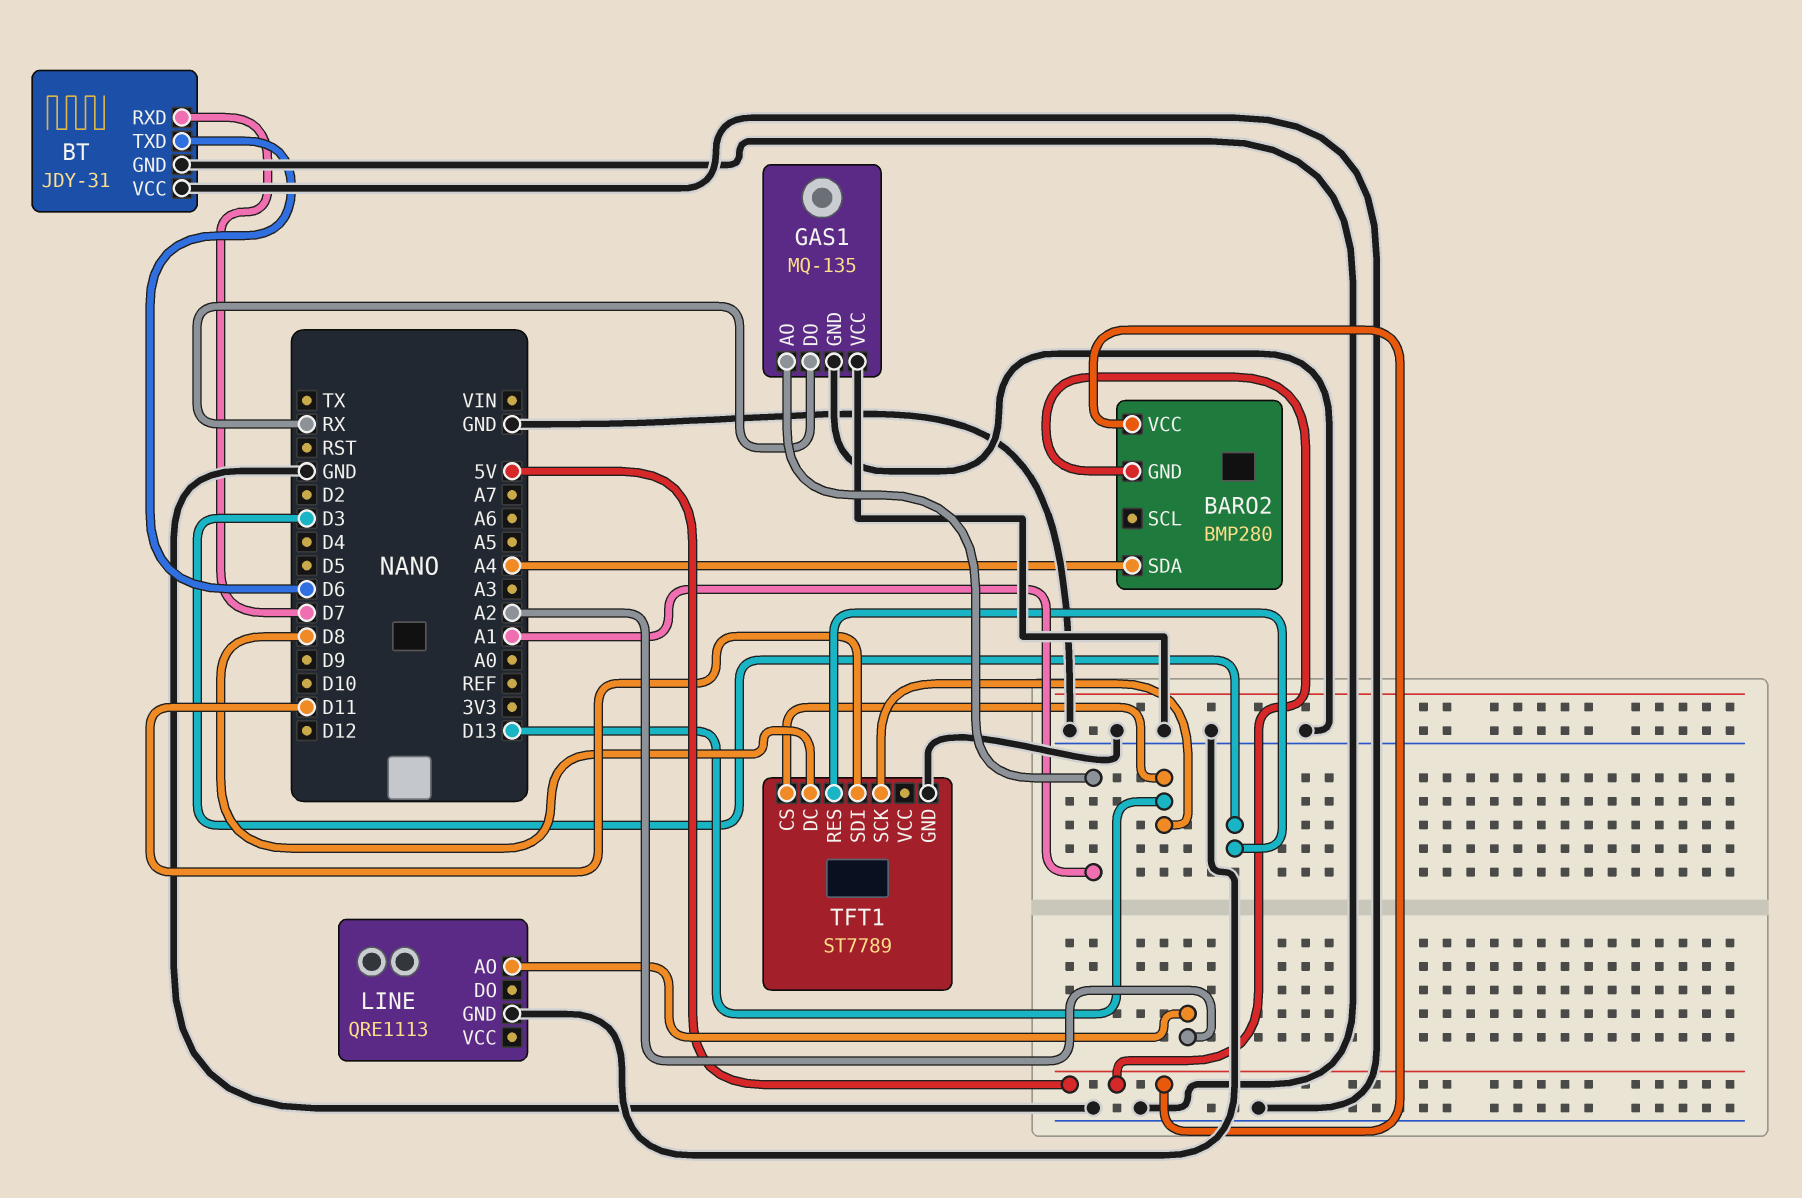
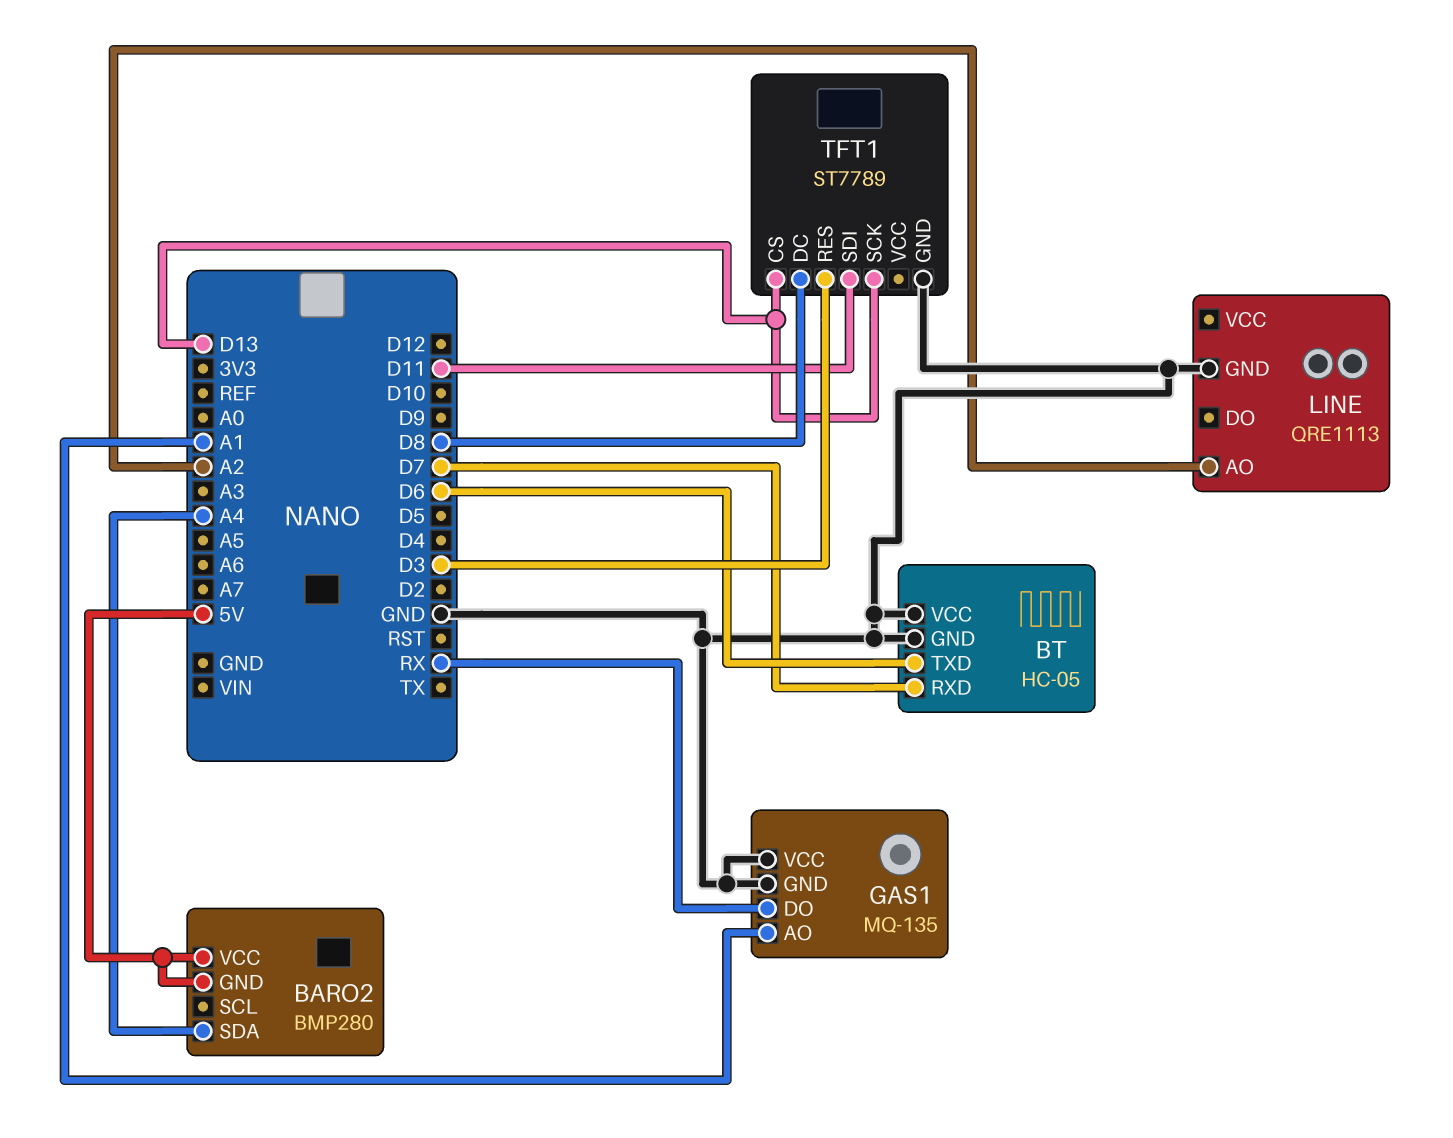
BT: JDY-31 -> HC-05

